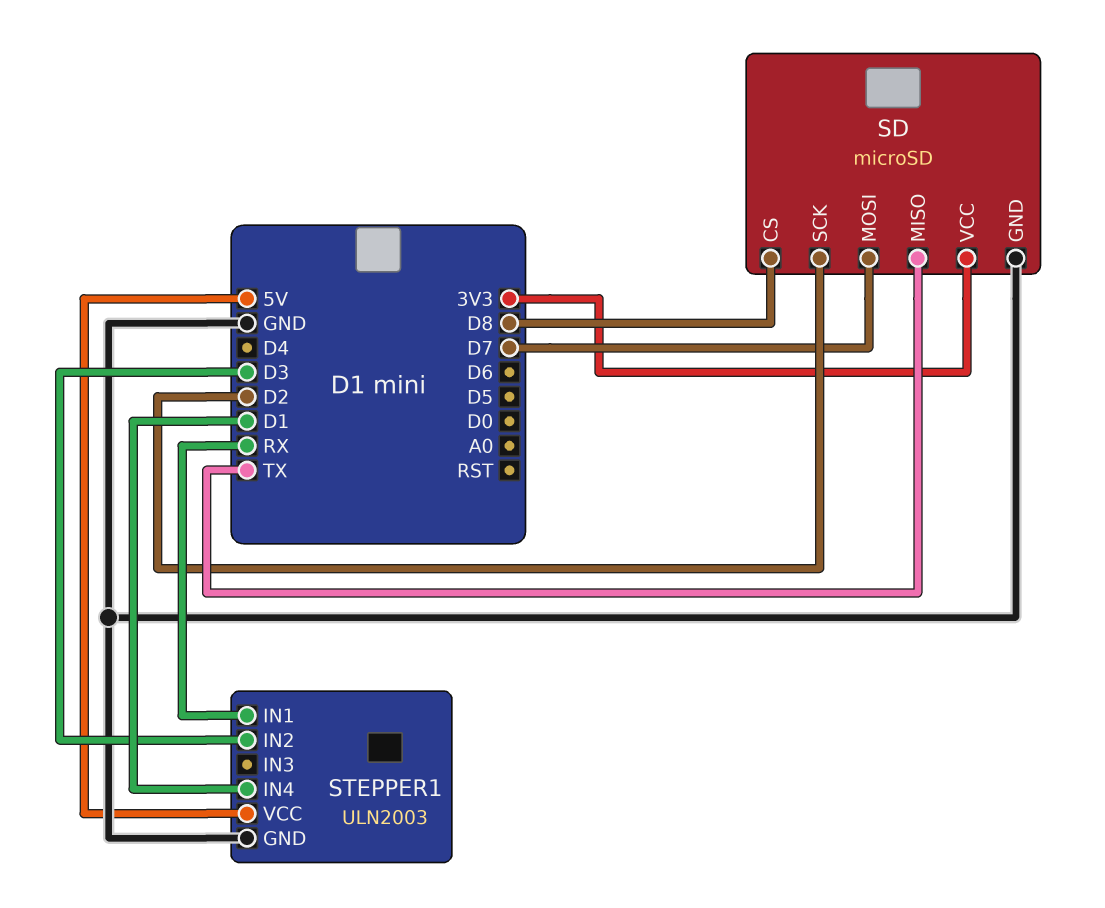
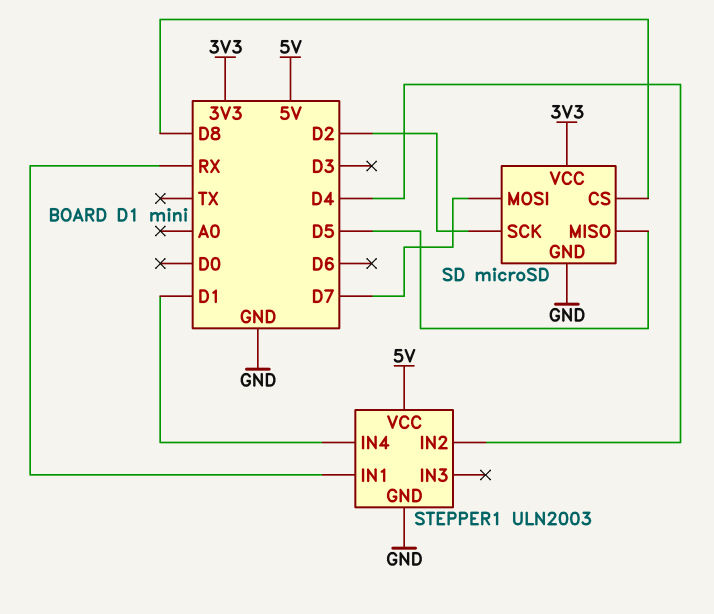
SD pin MISO: TX -> D5
STEPPER1 pin IN2: D3 -> D4

